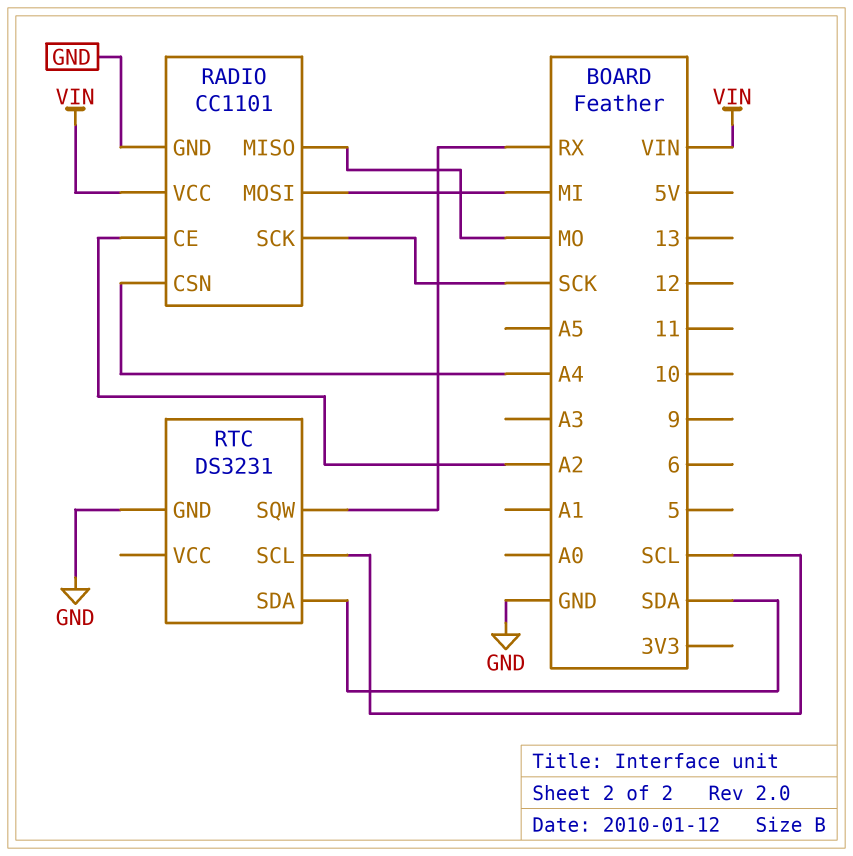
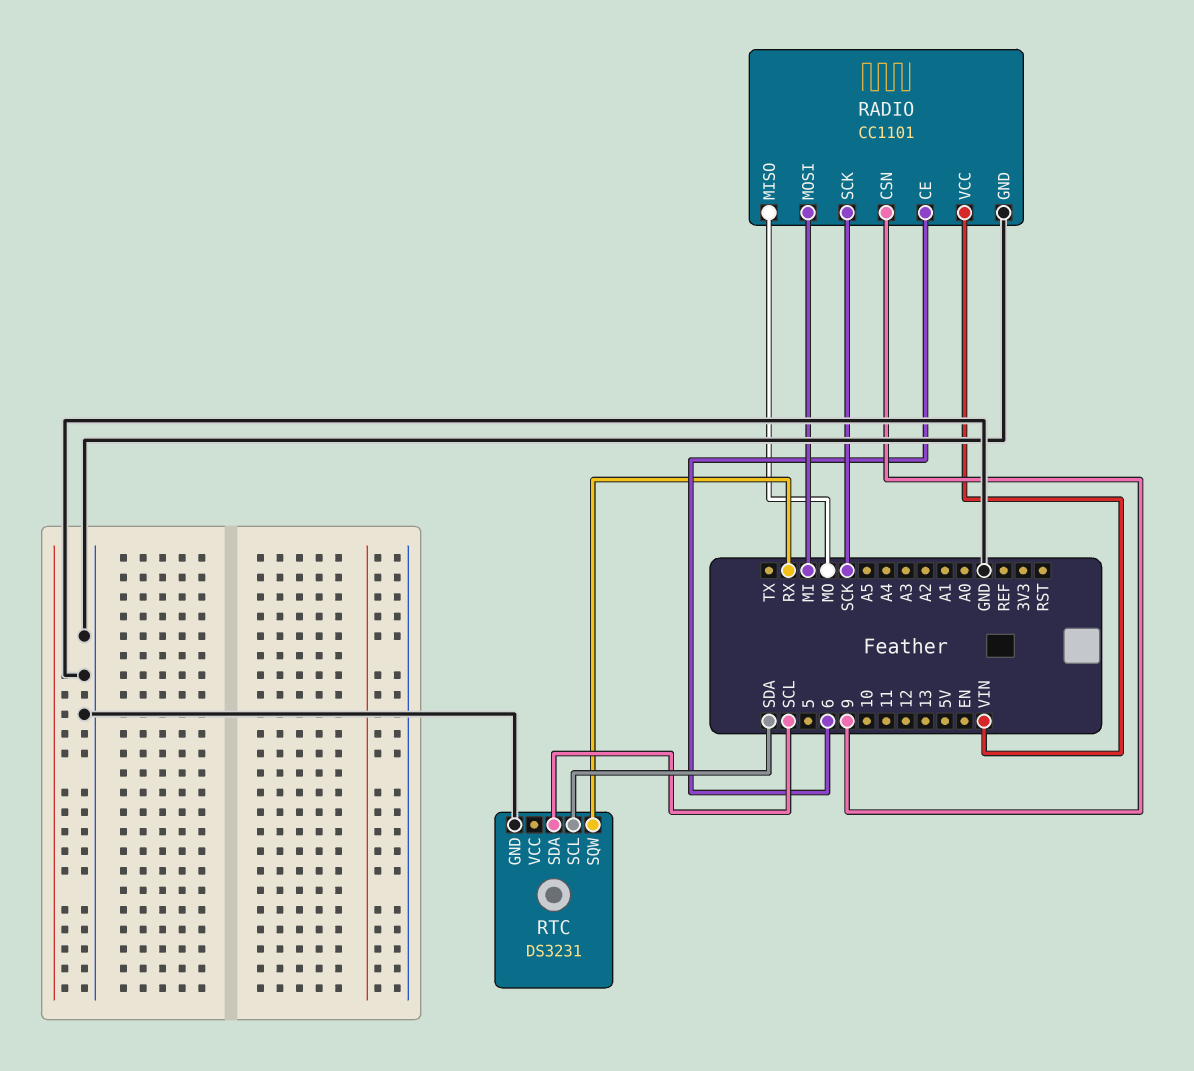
RADIO pin CE: A2 -> 6
RADIO pin CSN: A4 -> 9
RTC pin SCL: SCL -> SDA
RTC pin SDA: SDA -> SCL

